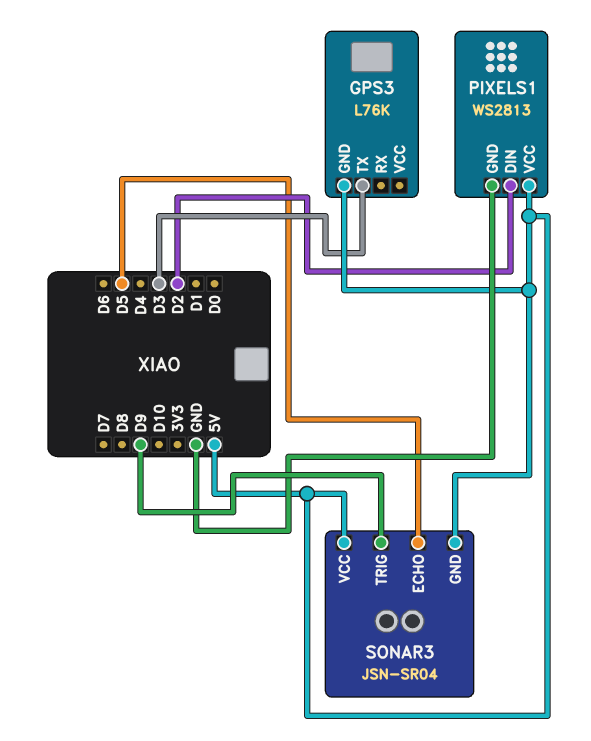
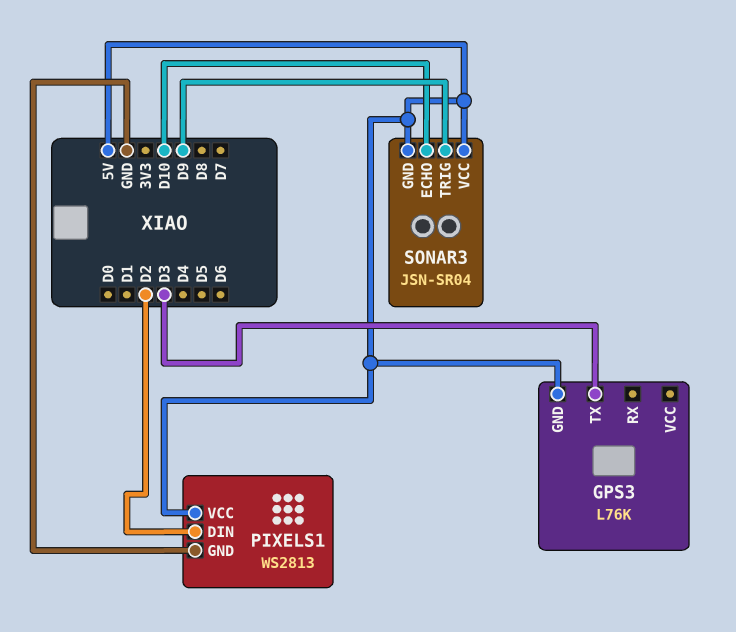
SONAR3 pin ECHO: D5 -> D10

